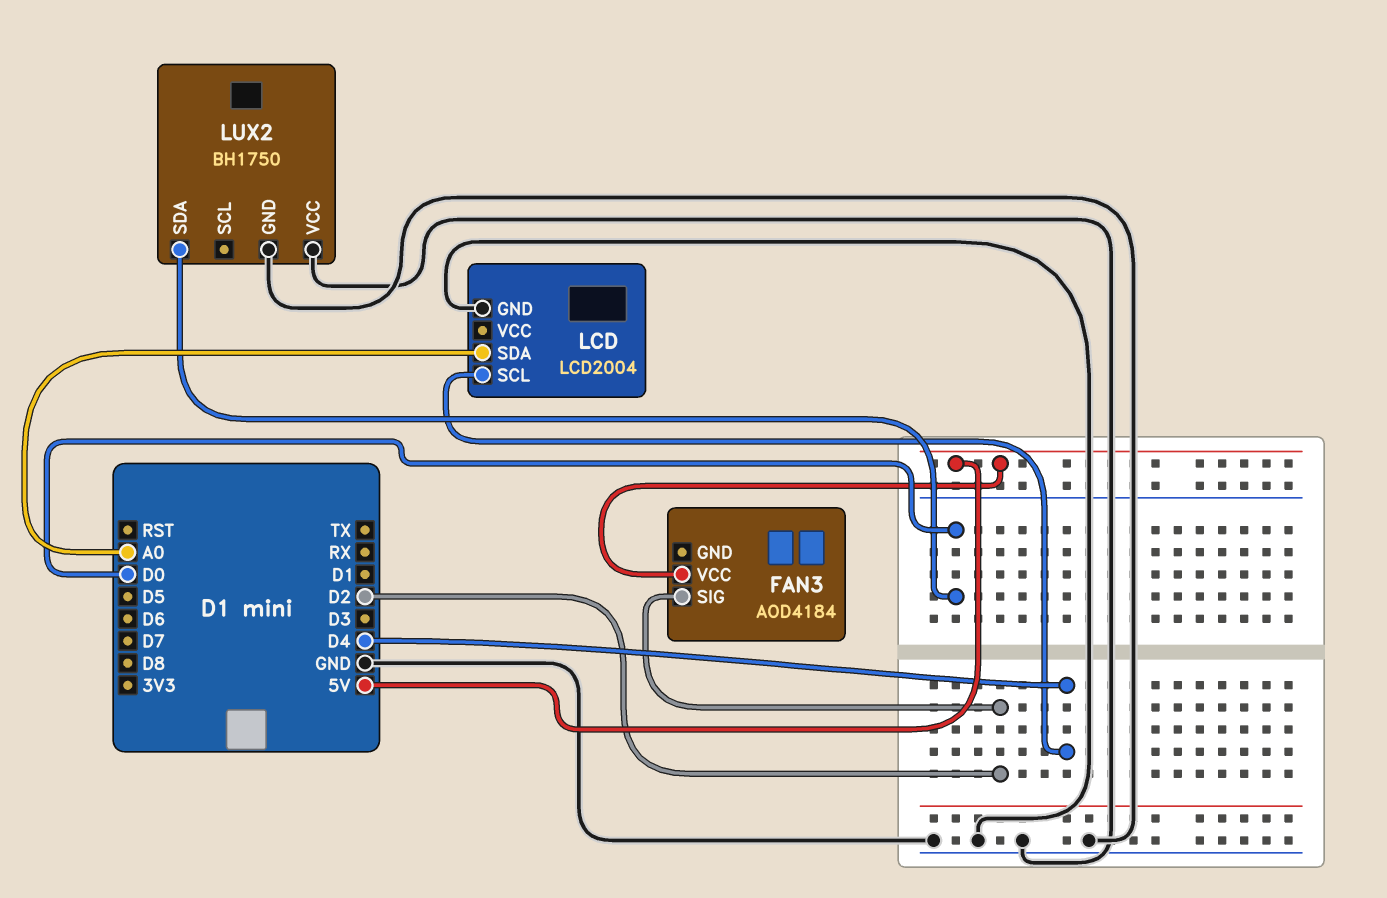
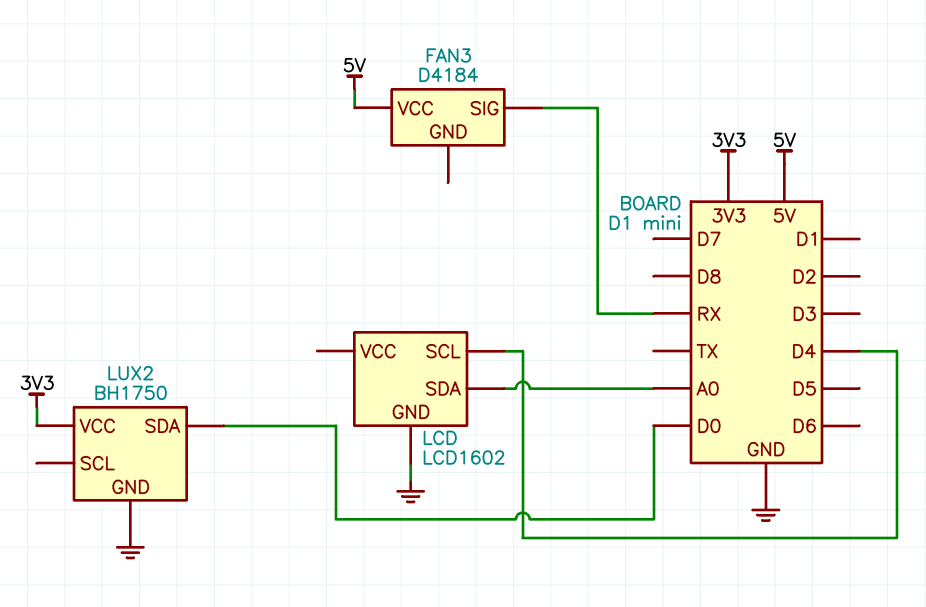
FAN3: AOD4184 -> D4184
FAN3 pin SIG: D2 -> RX
LCD: LCD2004 -> LCD1602
LUX2 pin VCC: GND -> 3V3

